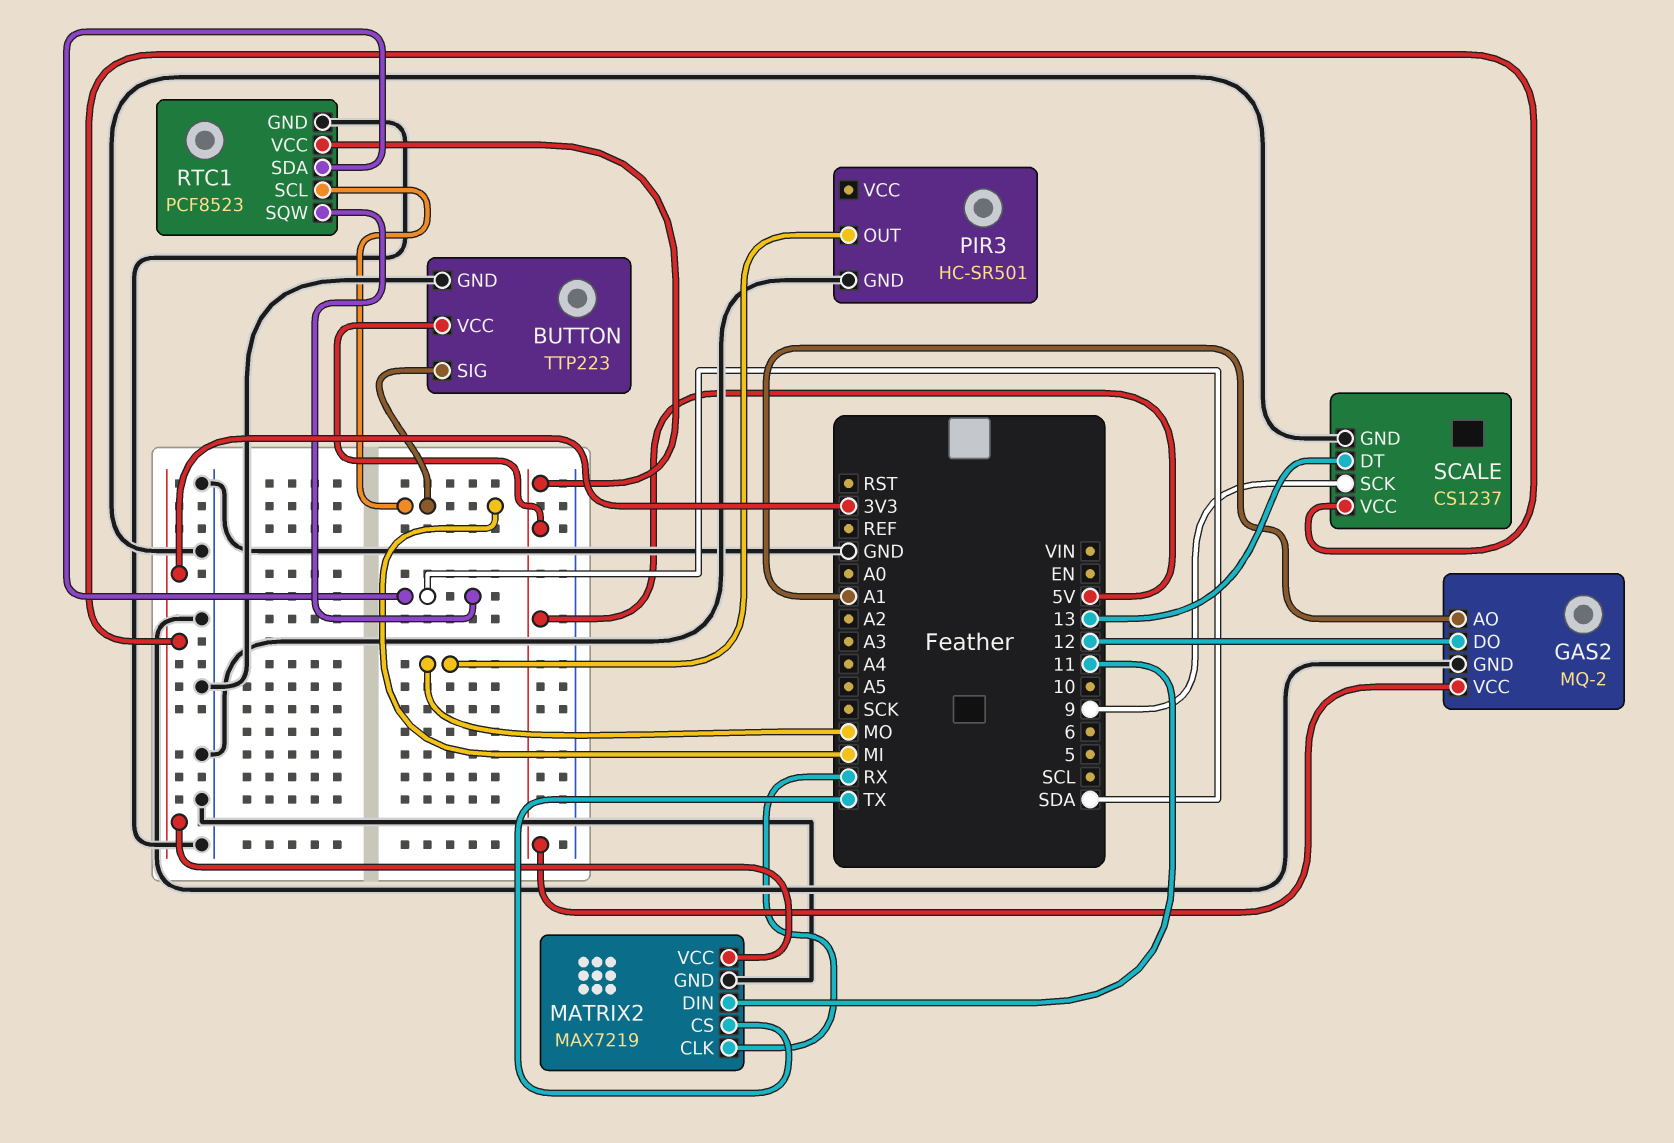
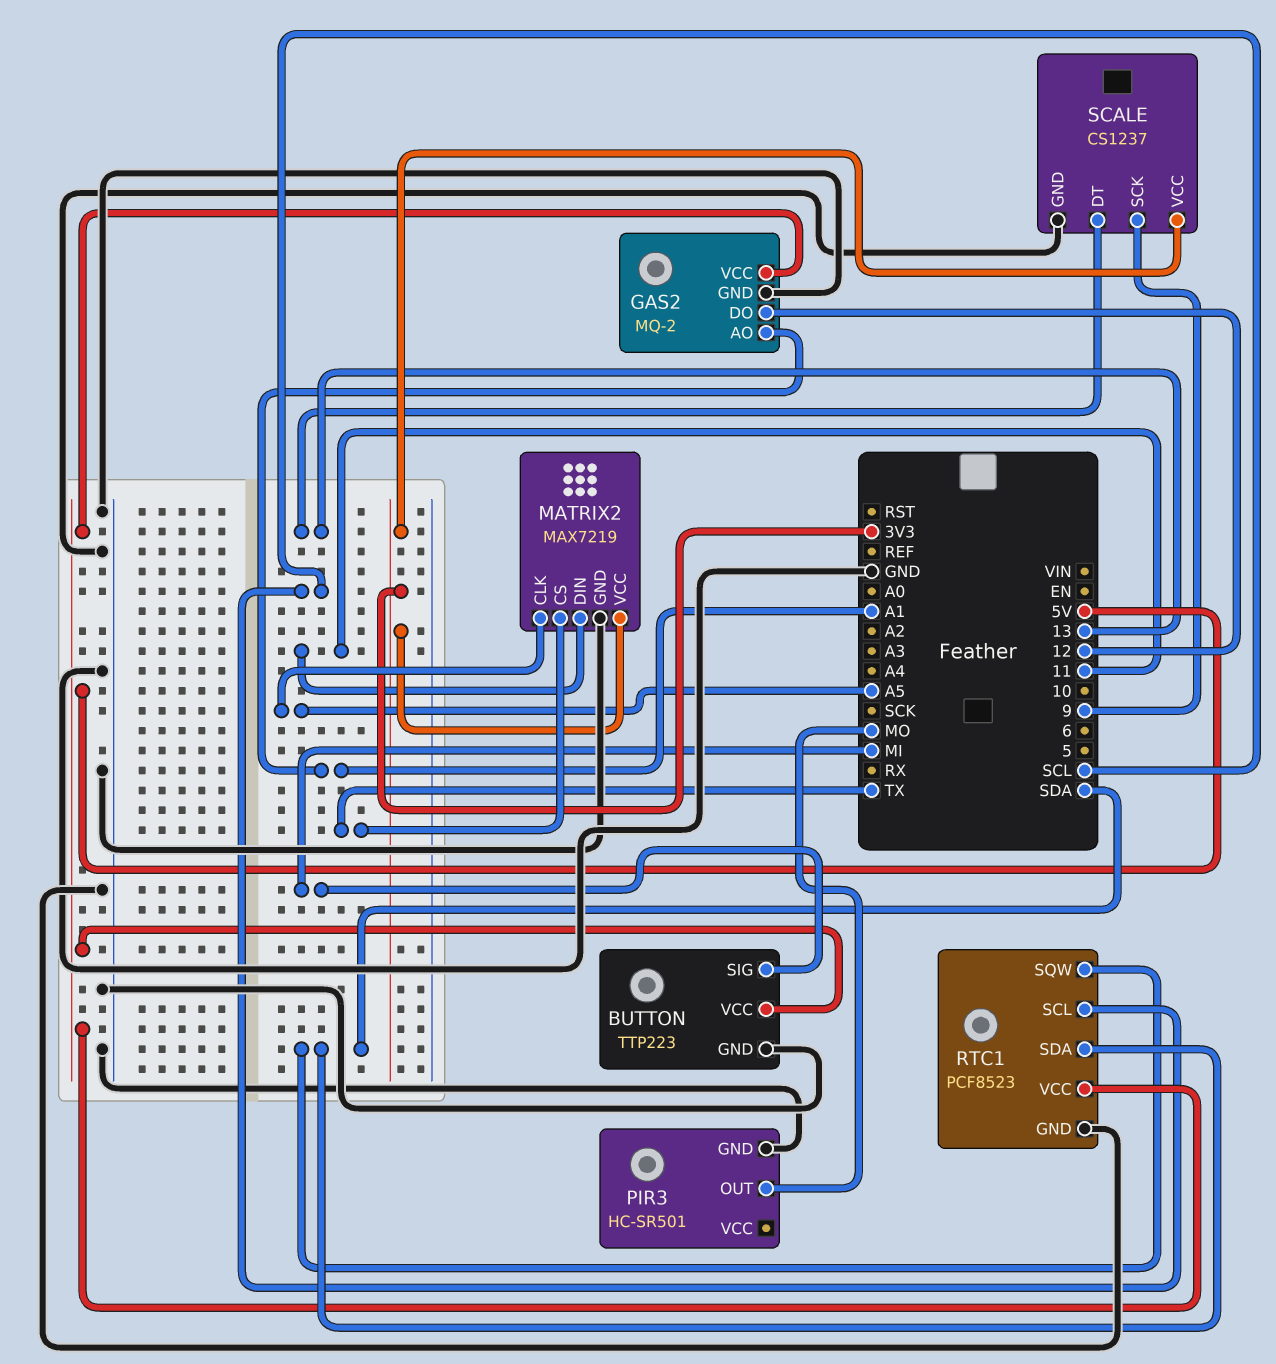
MATRIX2 pin CLK: RX -> A5
RTC1 pin SCL: MI -> SCL

